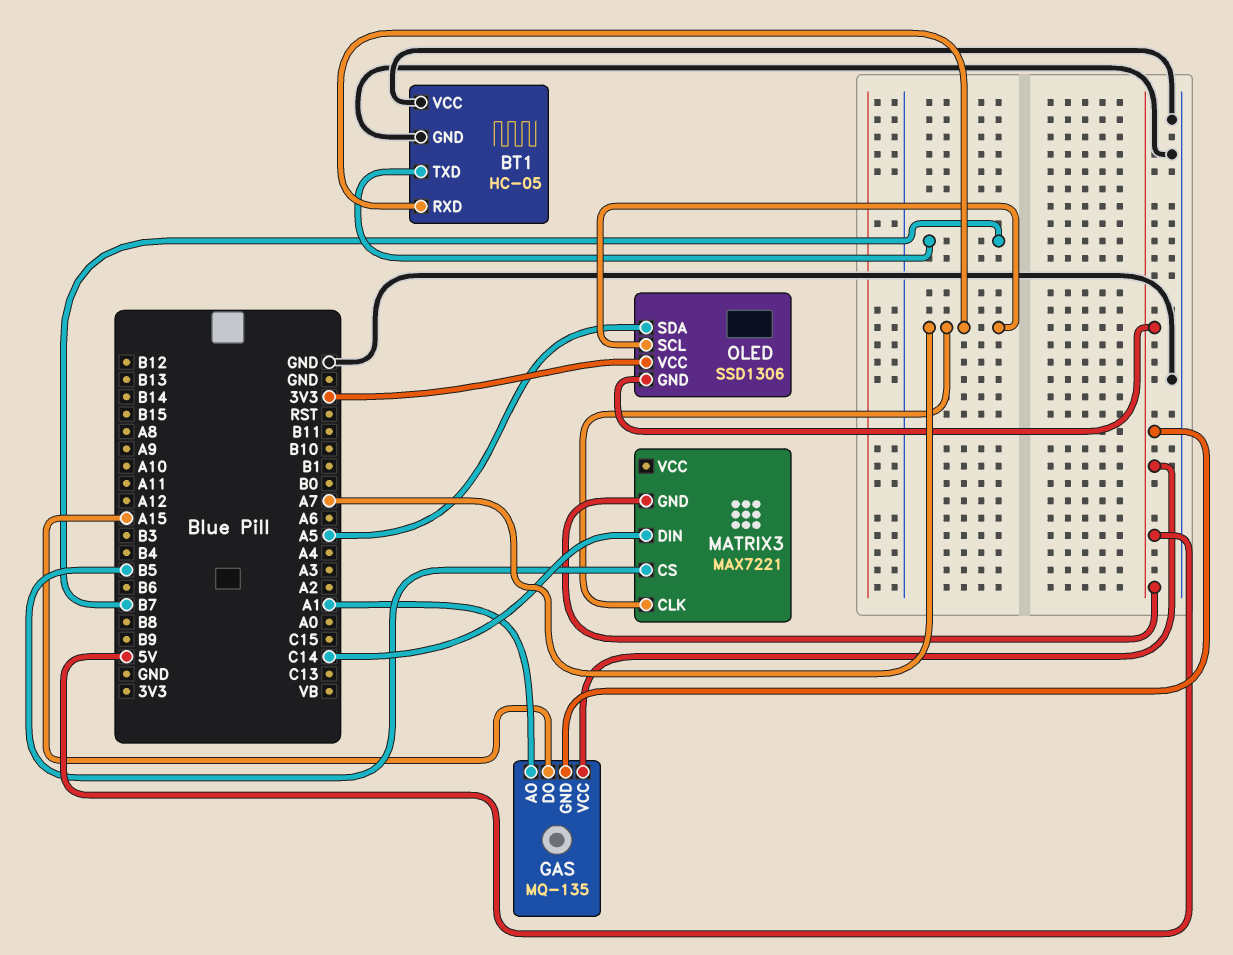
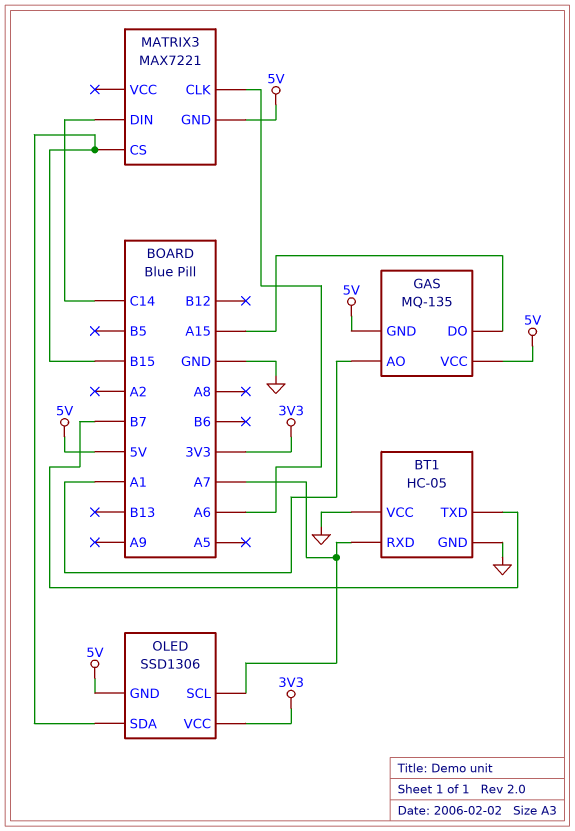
MATRIX3 pin CLK: A7 -> A6
MATRIX3 pin CS: B5 -> B15
OLED pin SDA: A5 -> B15

